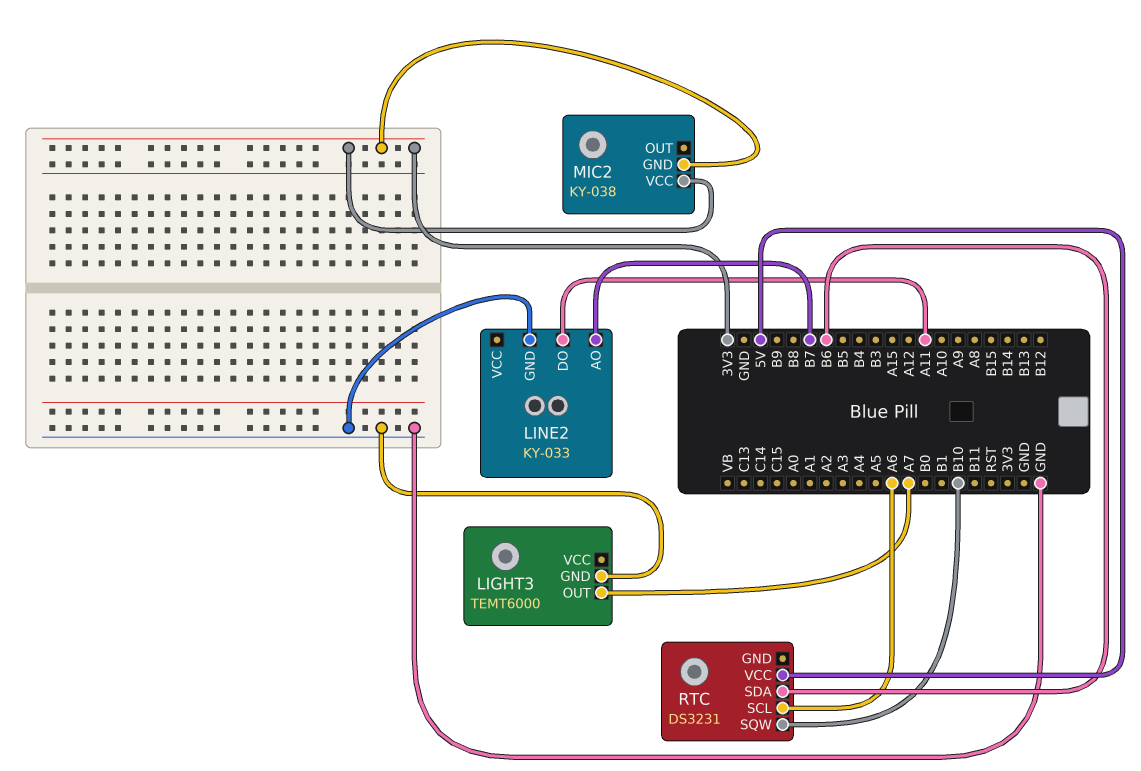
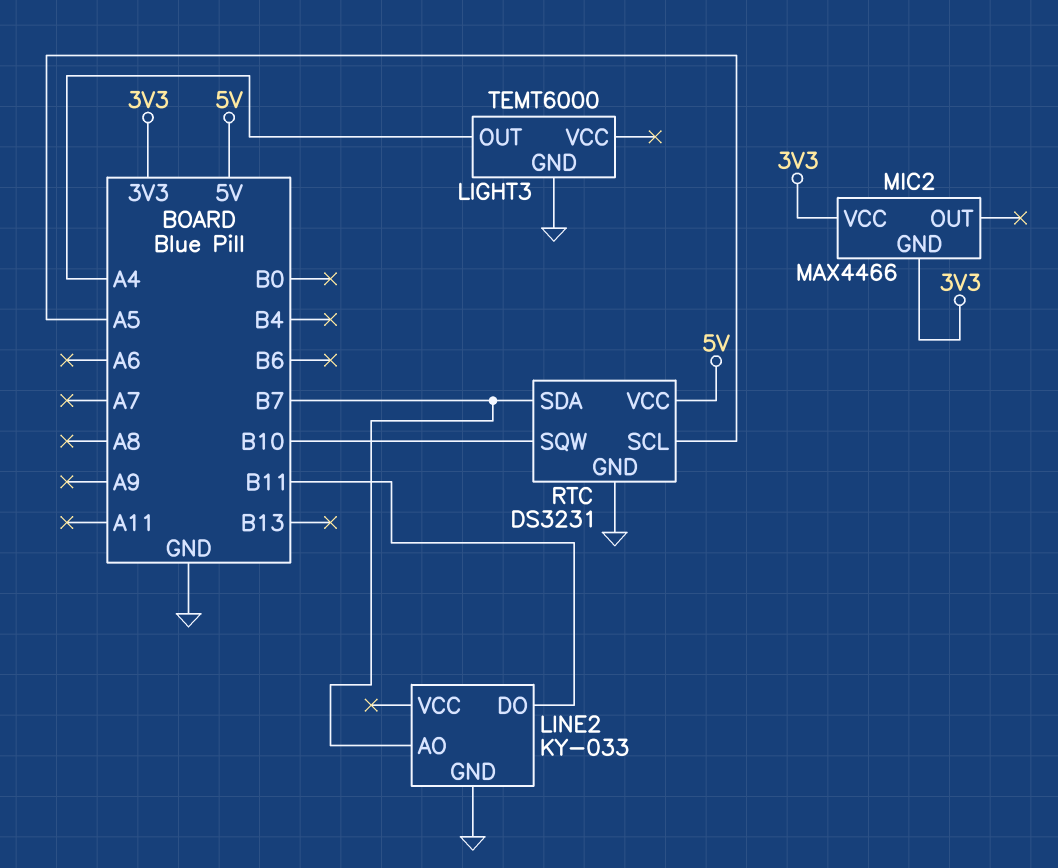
LIGHT3 pin OUT: A7 -> A4
LINE2 pin DO: A11 -> B11
MIC2: KY-038 -> MAX4466
RTC pin GND: none -> GND
RTC pin SCL: A6 -> A5
RTC pin SDA: B6 -> B7

